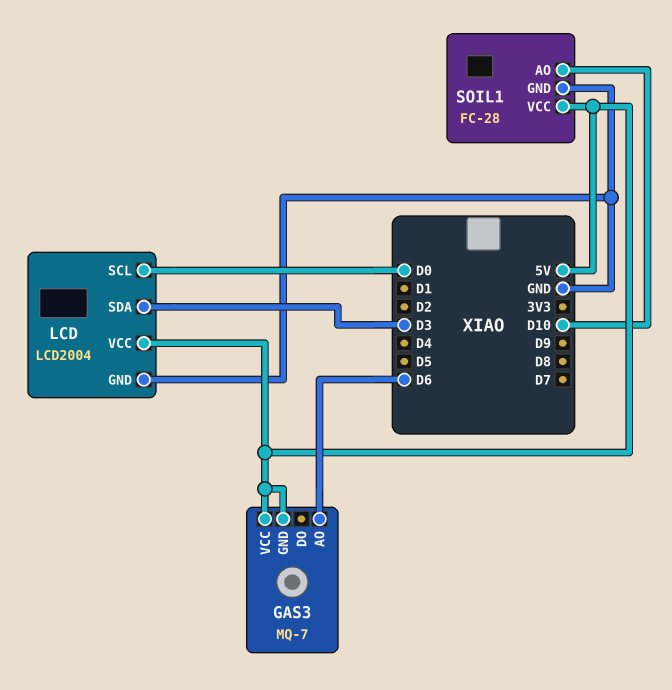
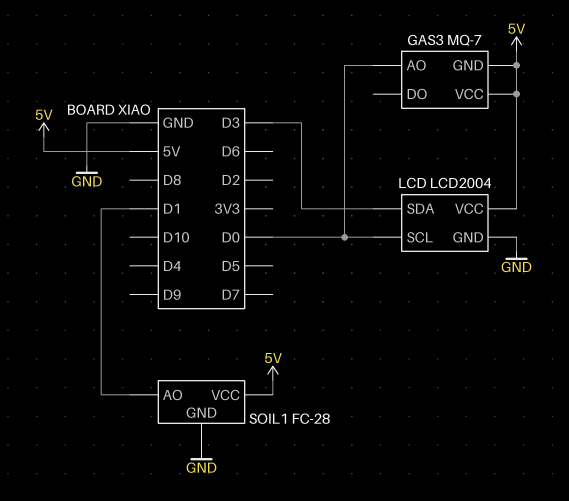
GAS3 pin AO: D6 -> D0
SOIL1 pin AO: D10 -> D1

